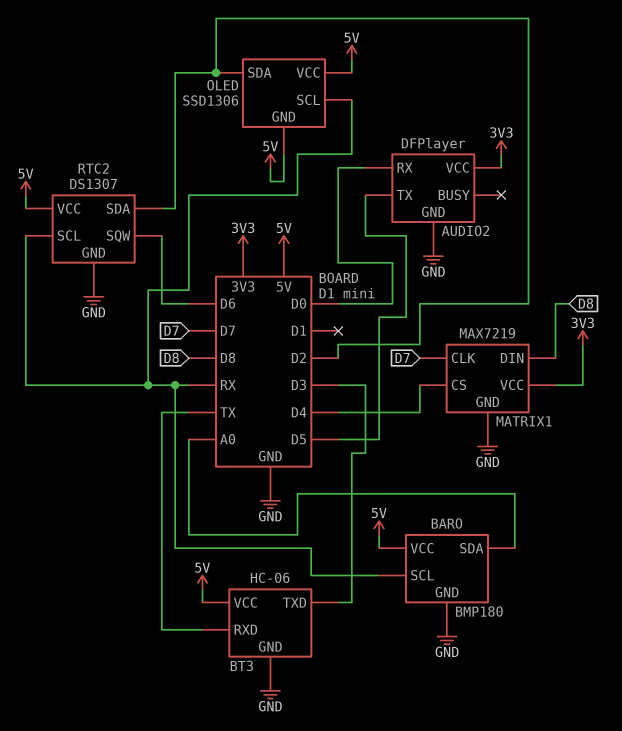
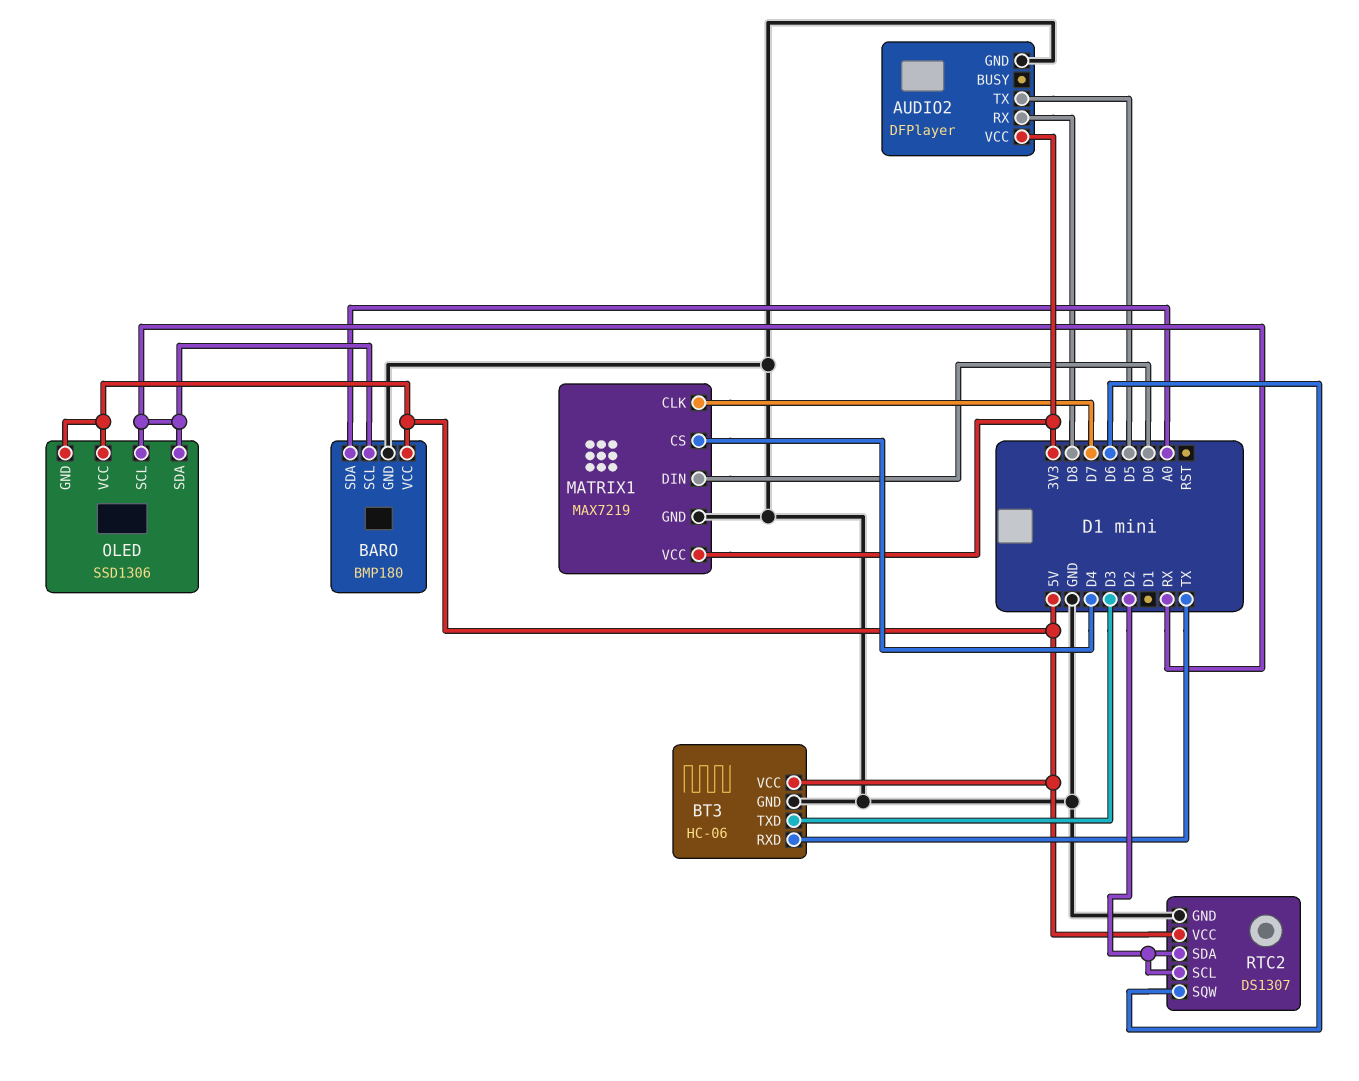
AUDIO2 pin RX: D0 -> D8
MATRIX1 pin DIN: D8 -> D0
OLED pin SDA: D2 -> RX
RTC2 pin SCL: RX -> D2

